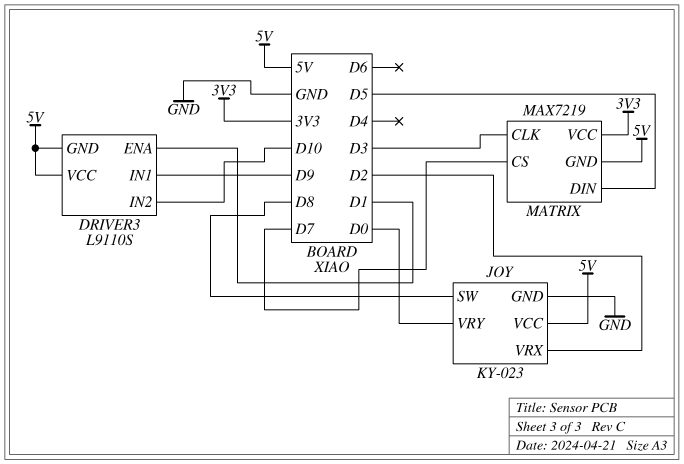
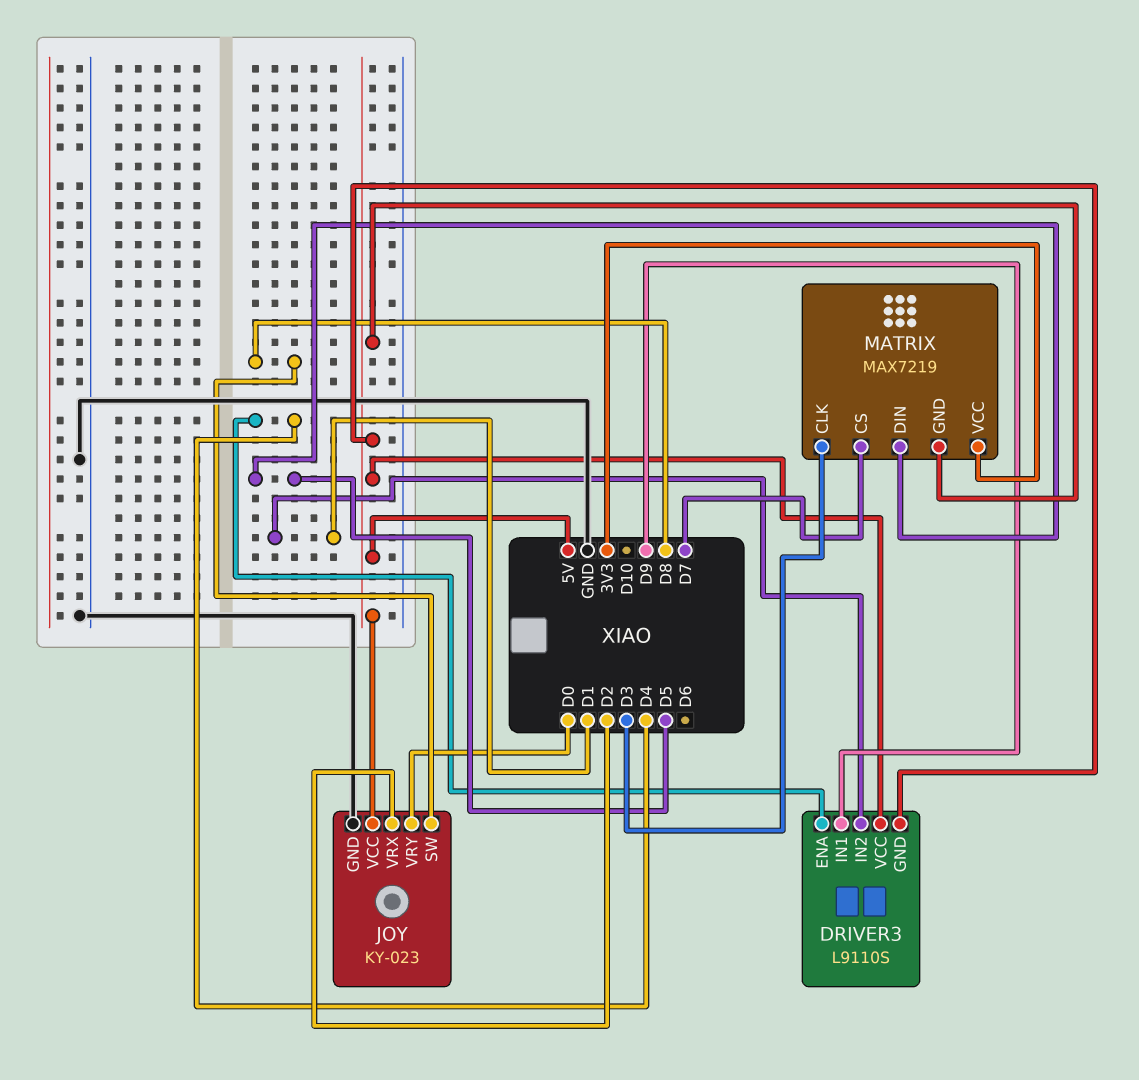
DRIVER3 pin ENA: D1 -> D4
DRIVER3 pin IN2: D10 -> D1

